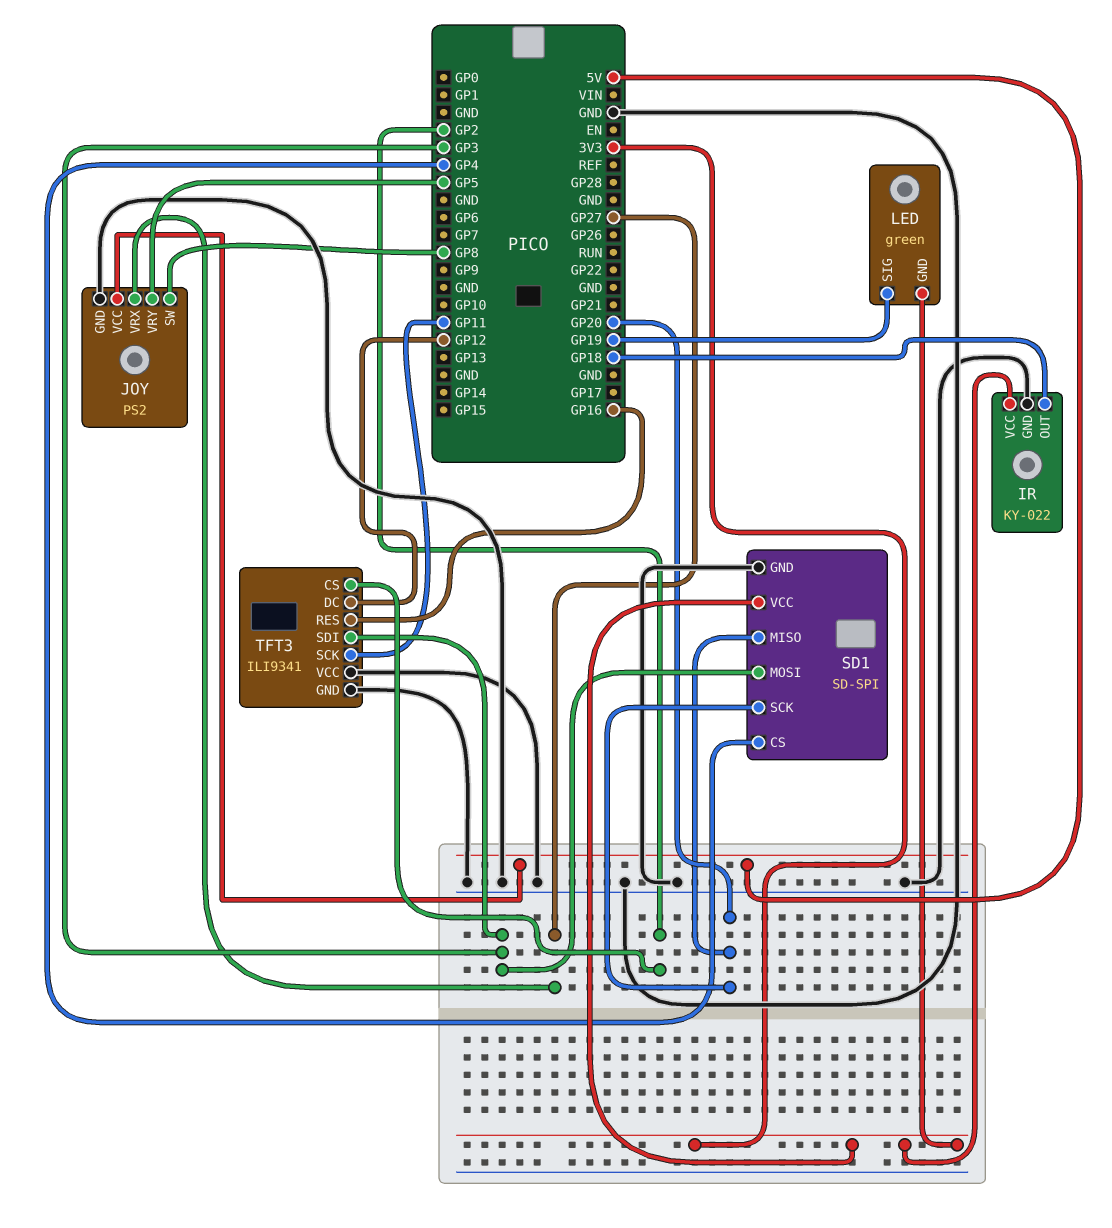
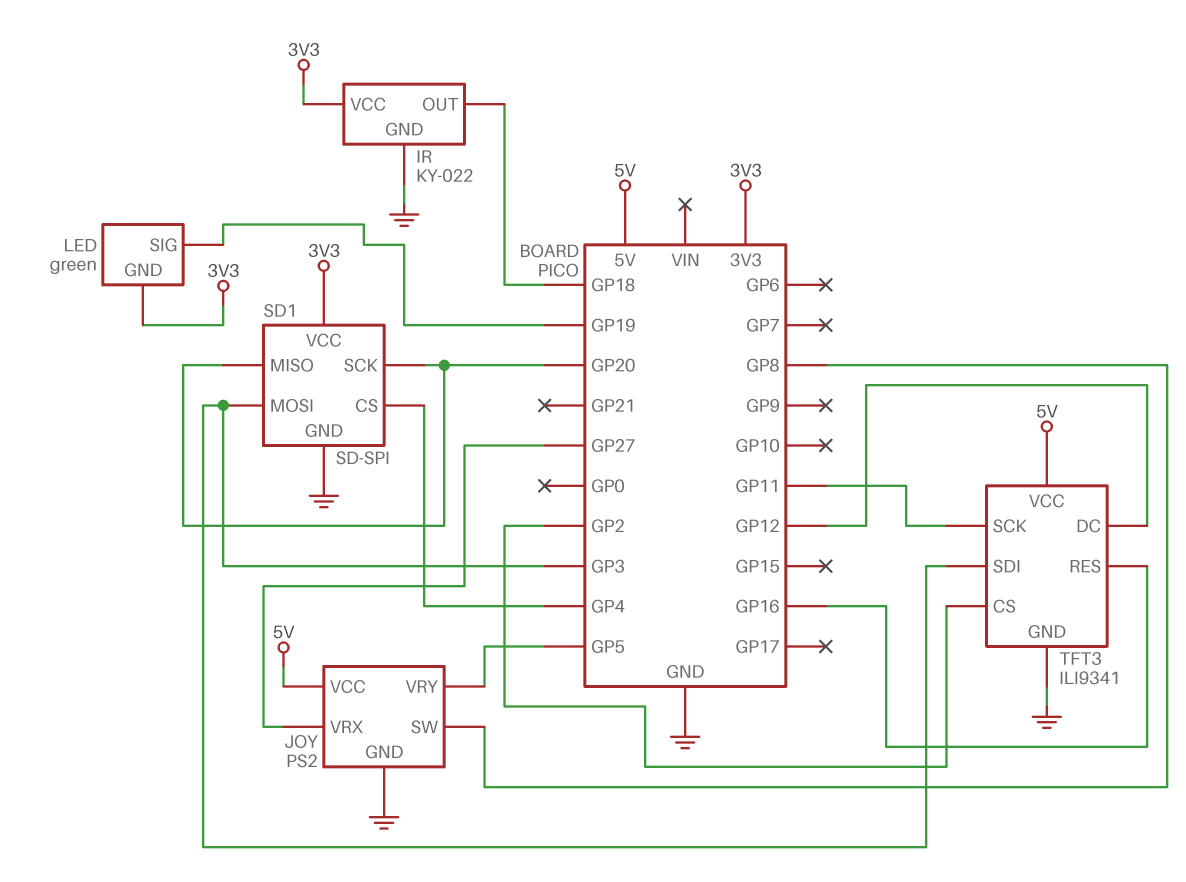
TFT3 pin VCC: GND -> 5V

